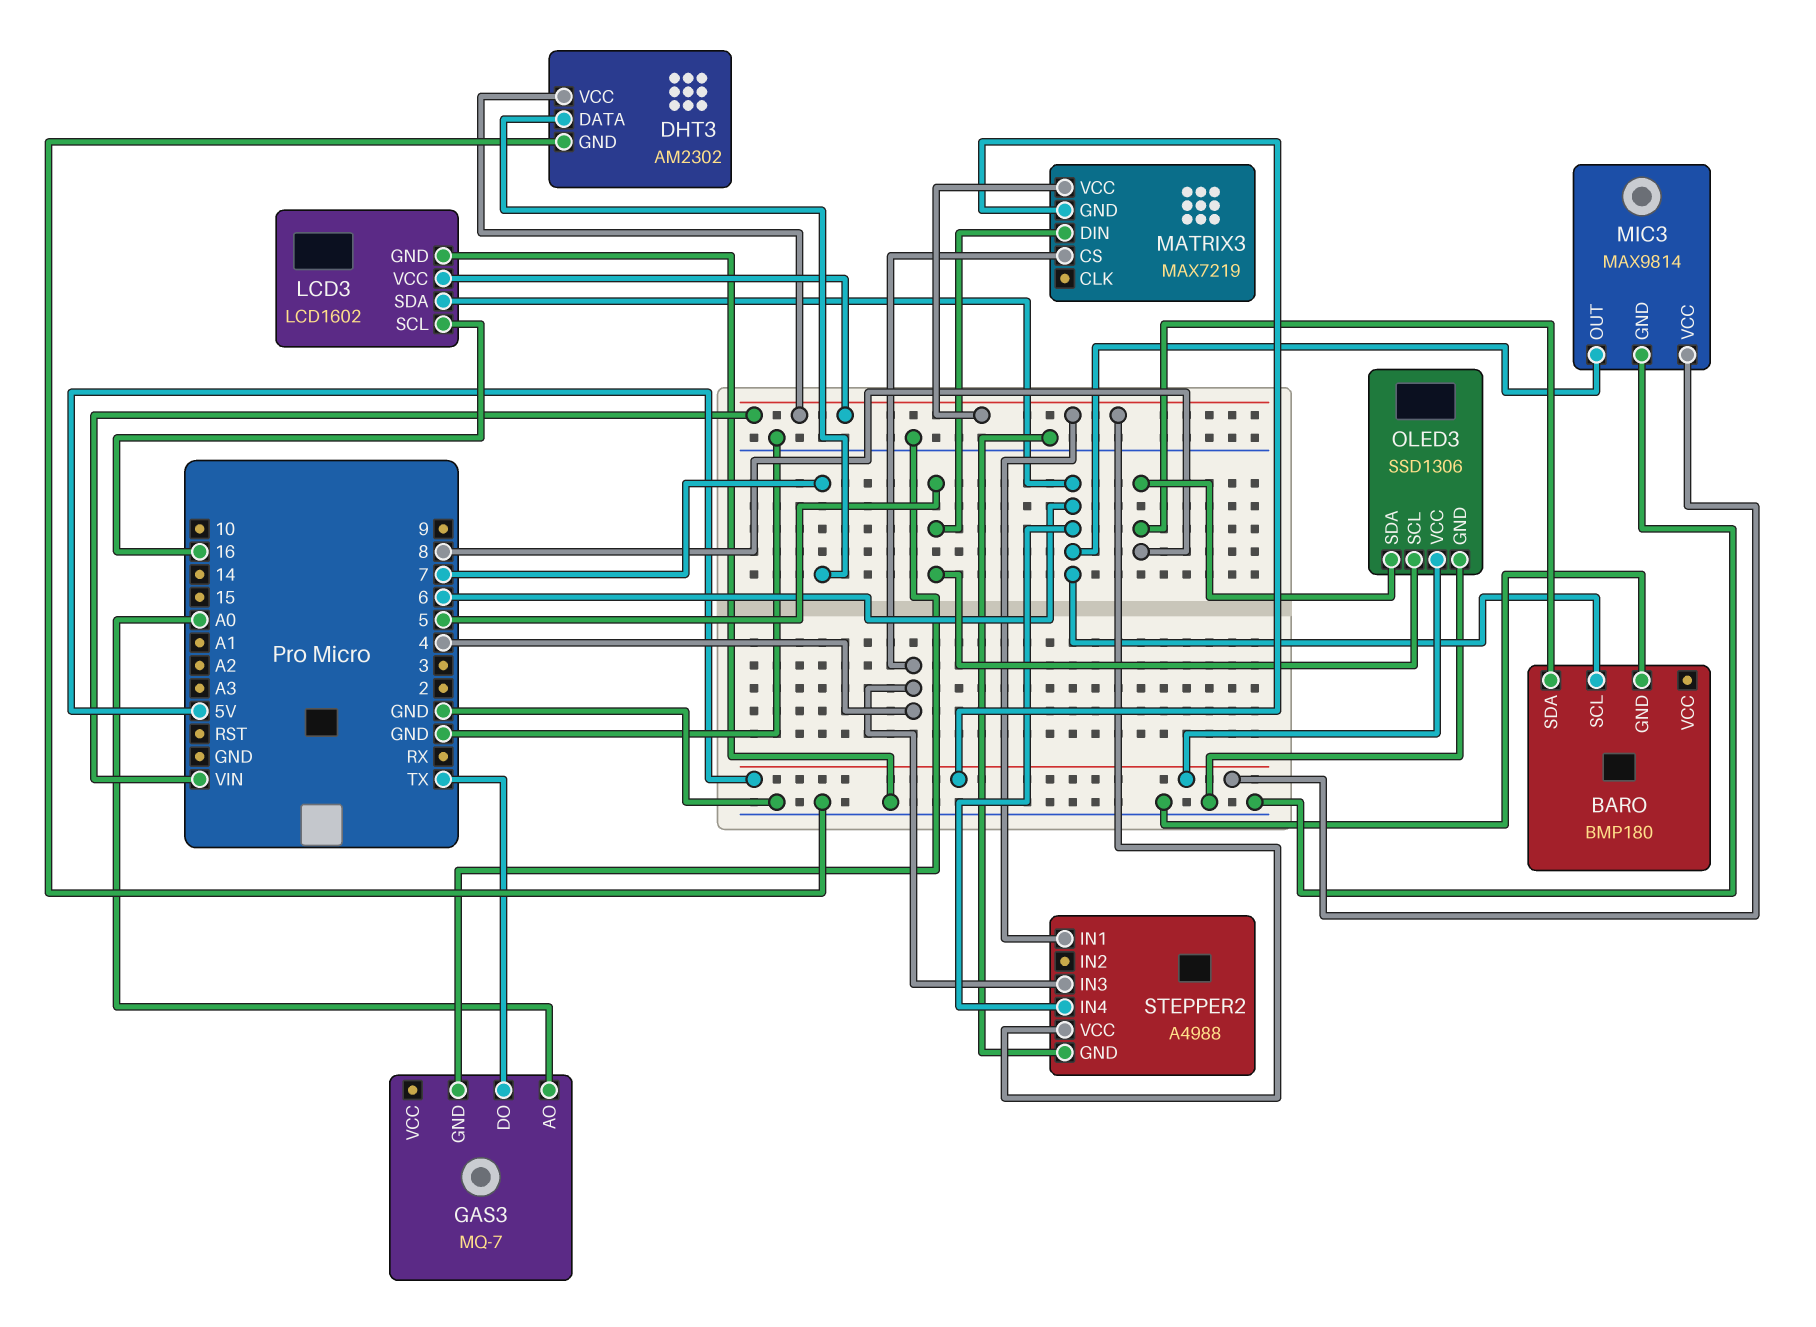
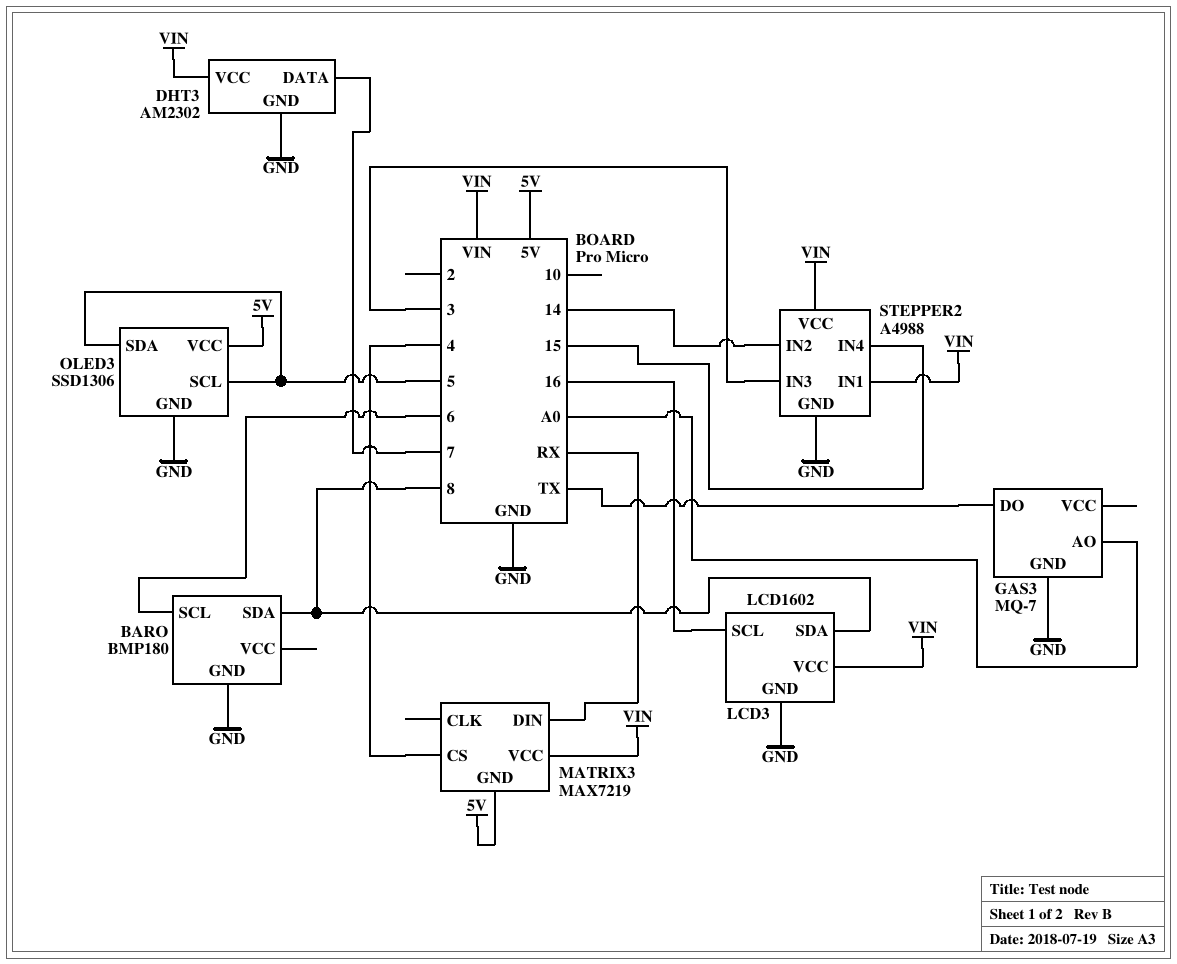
LCD3 pin SDA: 6 -> 8
MATRIX3 pin DIN: 5 -> RX
MIC3: MAX9814 -> none
MIC3 pin GND: GND -> none
MIC3 pin OUT: 6 -> none
MIC3 pin VCC: 5V -> none
OLED3 pin SDA: 8 -> 5
STEPPER2 pin IN2: none -> 14
STEPPER2 pin IN3: 4 -> 3
STEPPER2 pin IN4: 6 -> 15

